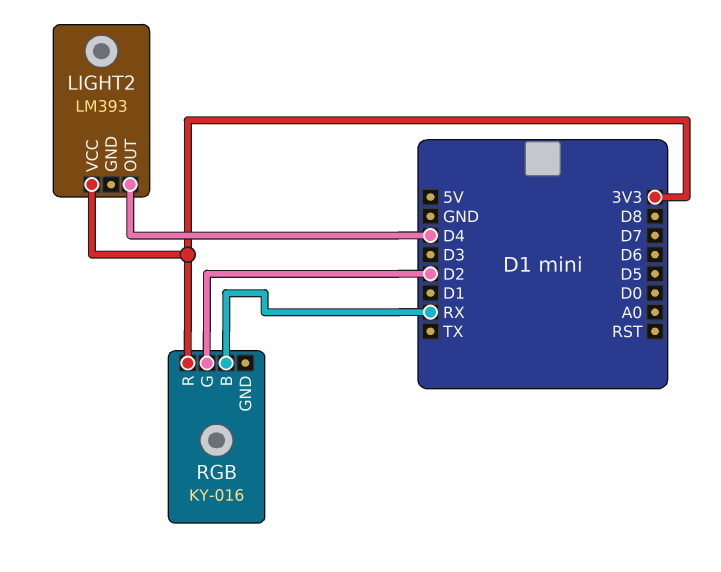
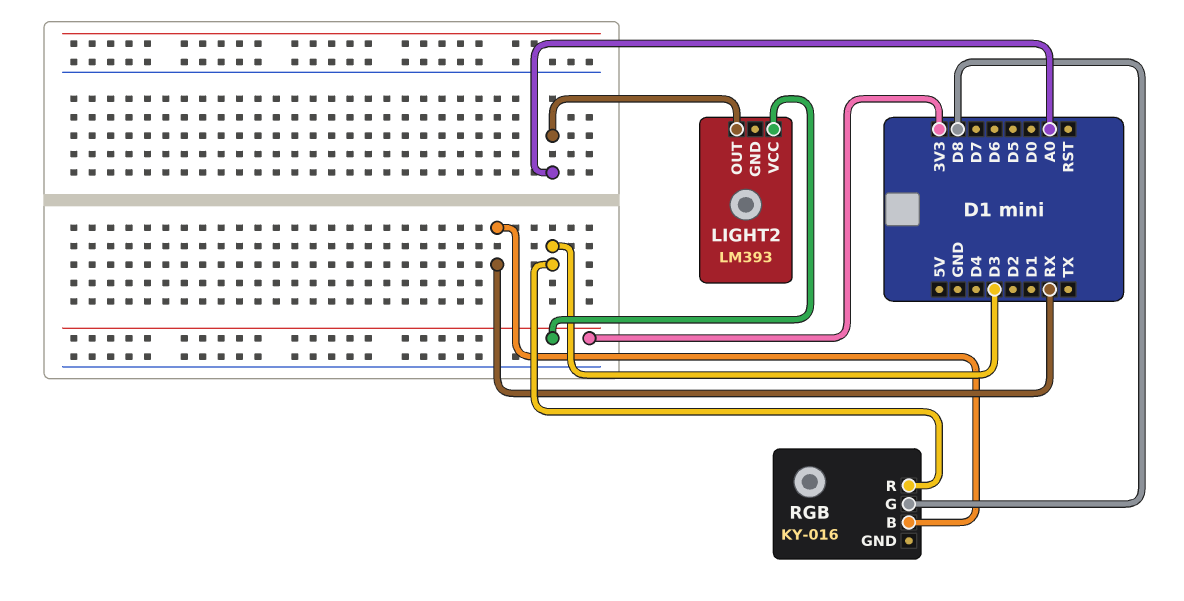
LIGHT2 pin OUT: D4 -> A0
RGB pin G: D2 -> D8
RGB pin R: 3V3 -> D3

